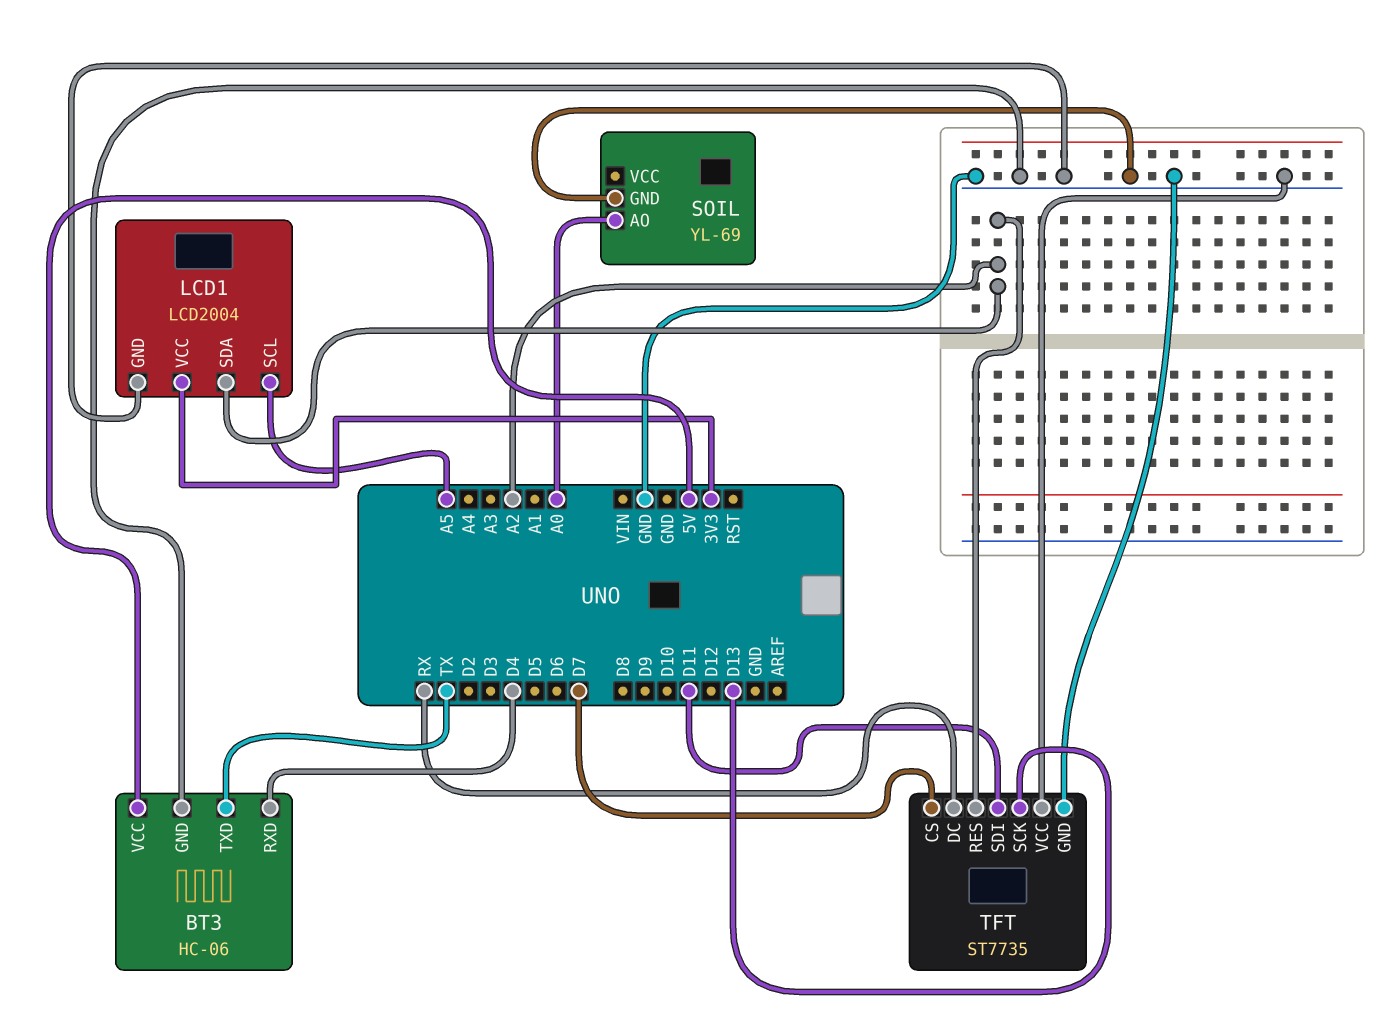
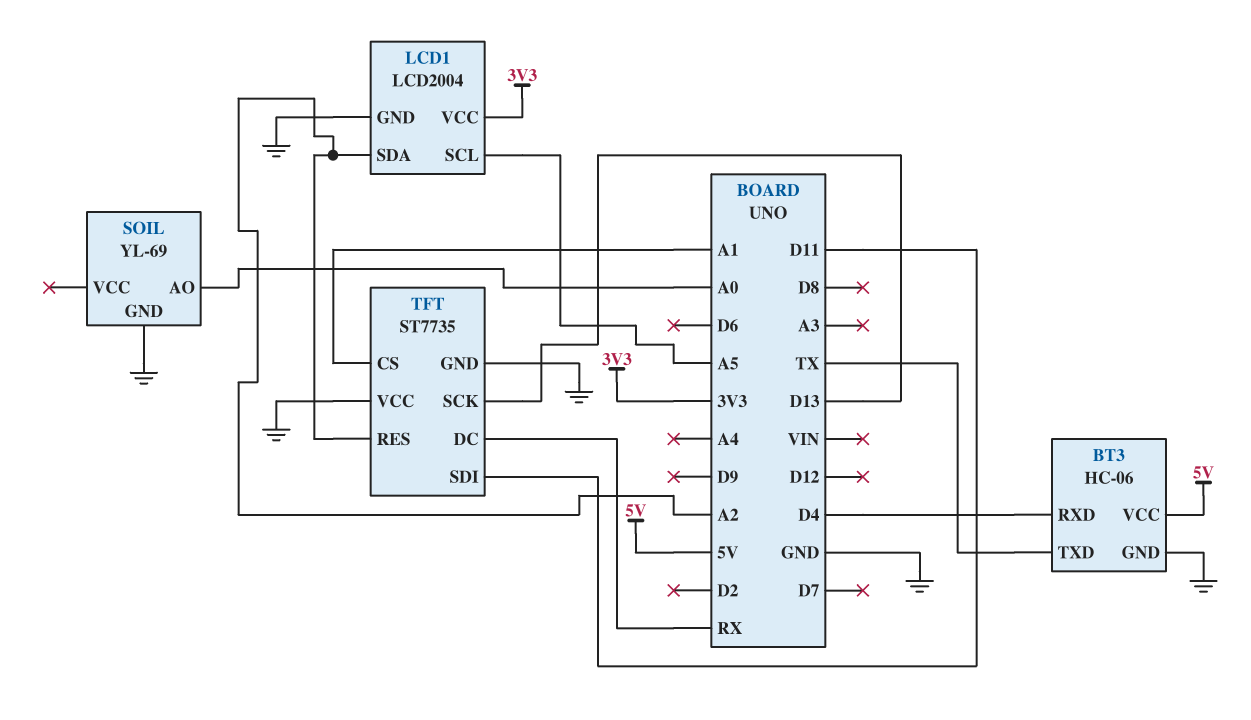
TFT pin CS: D7 -> A1

